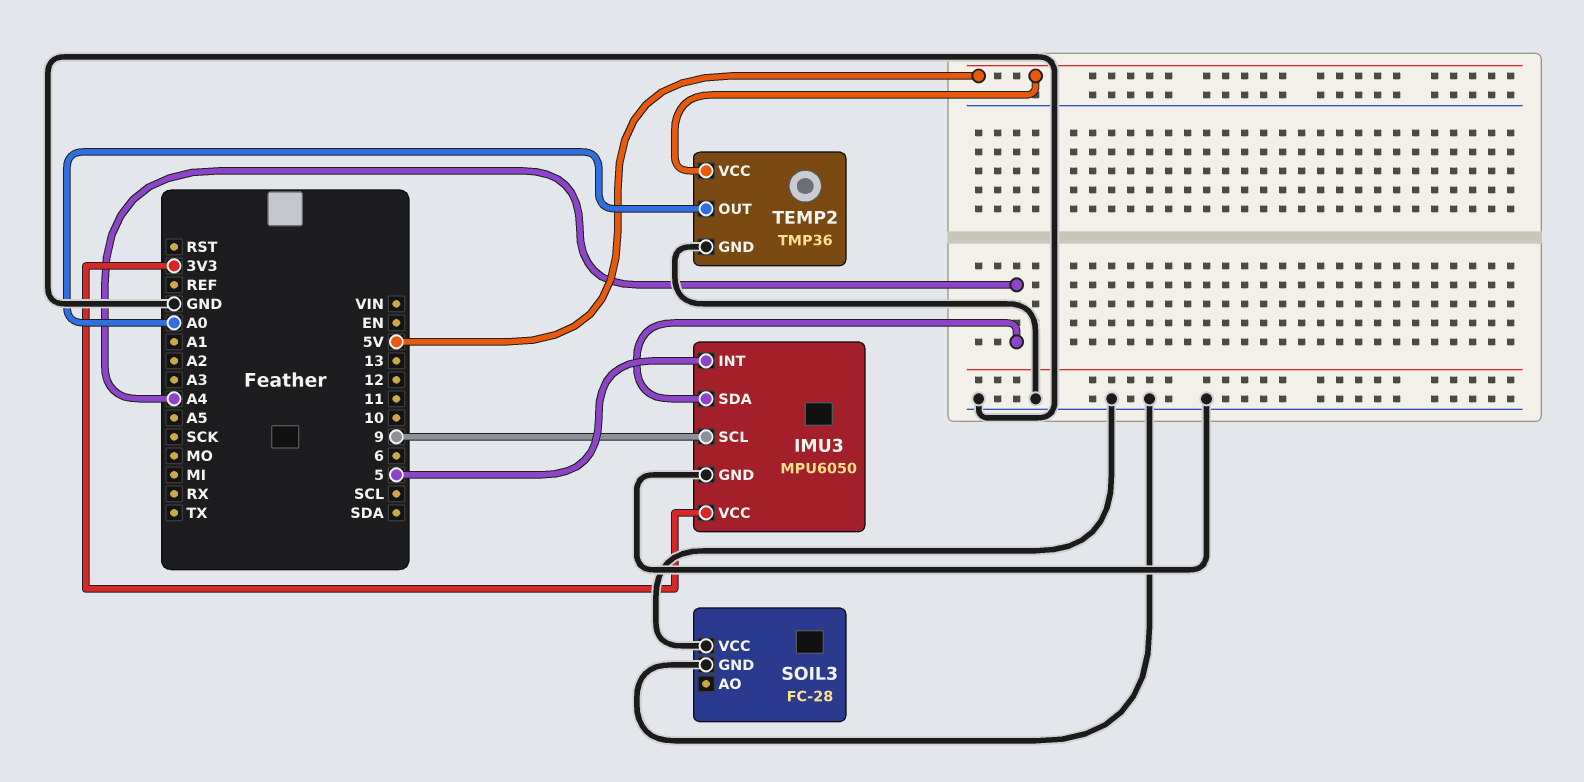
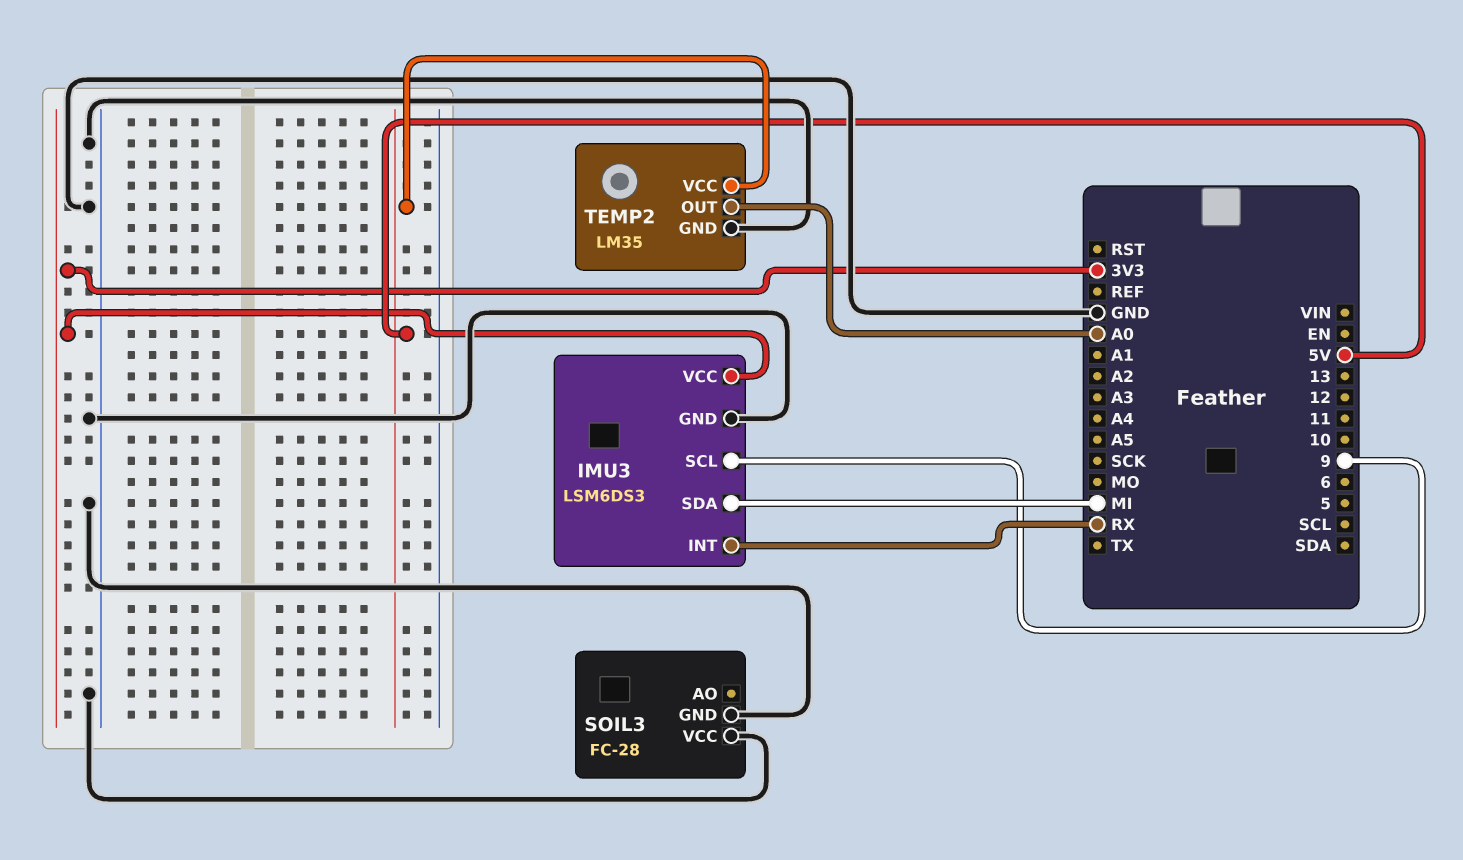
IMU3: MPU6050 -> LSM6DS3
IMU3 pin INT: 5 -> RX
IMU3 pin SDA: A4 -> MI
TEMP2: TMP36 -> LM35

